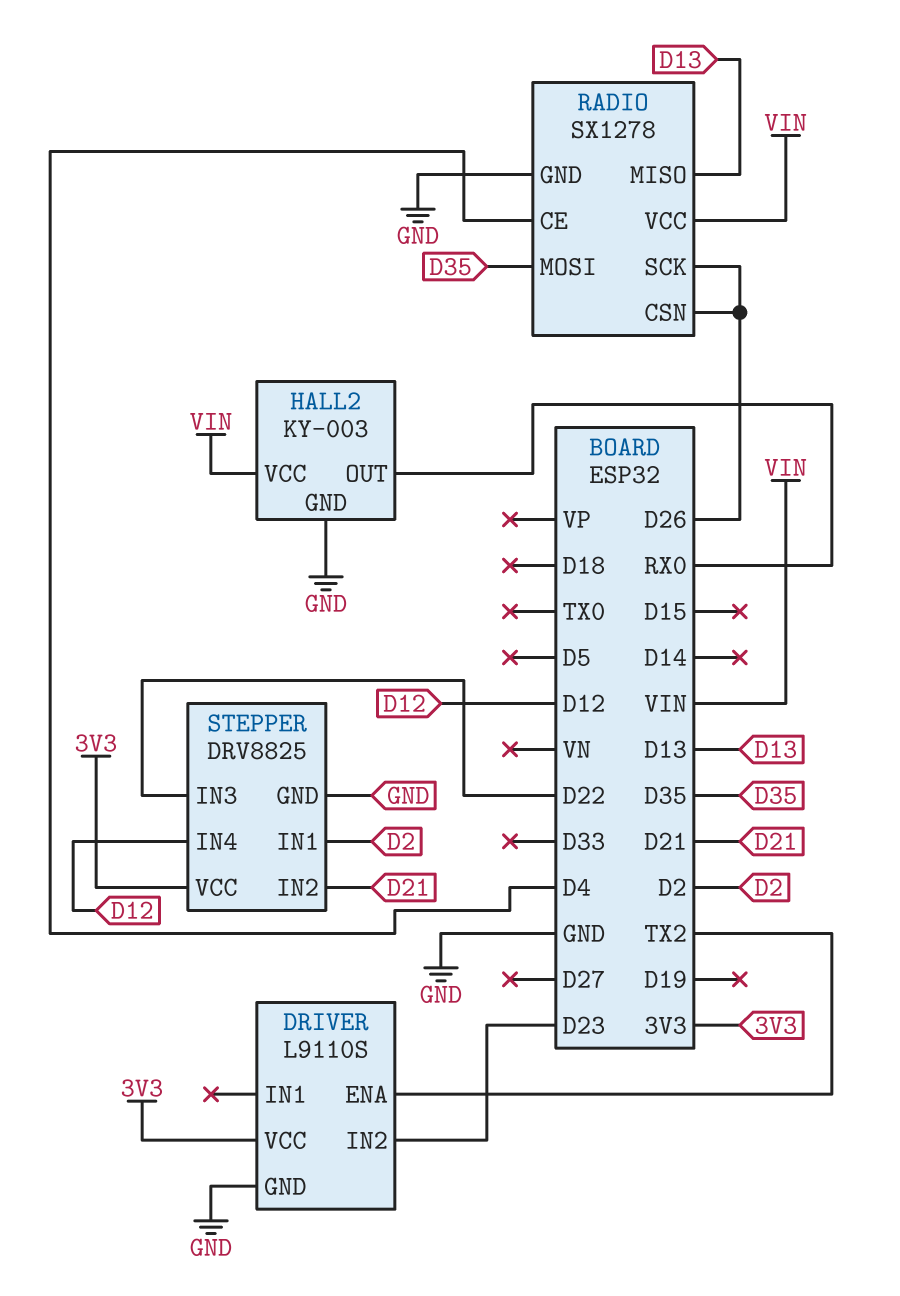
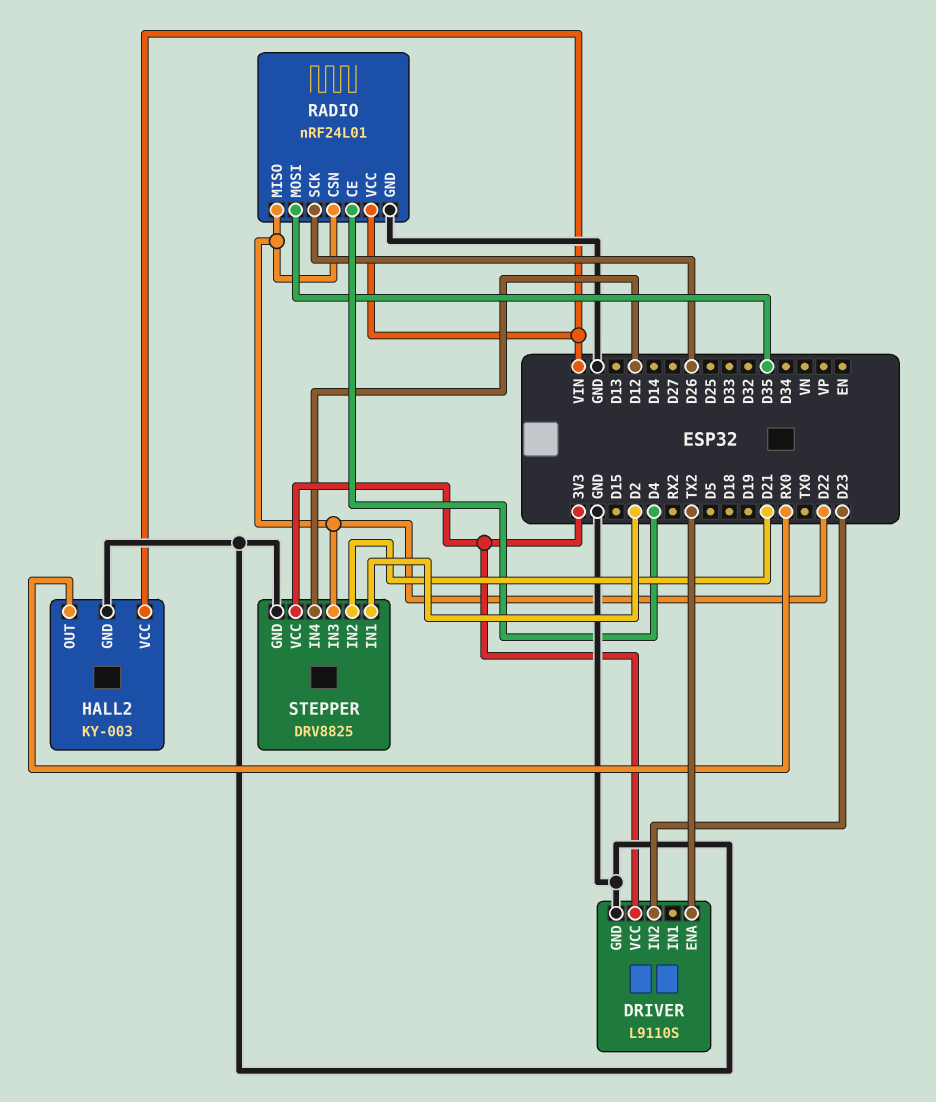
RADIO: SX1278 -> nRF24L01
RADIO pin CSN: D26 -> D22
RADIO pin MISO: D13 -> D22

